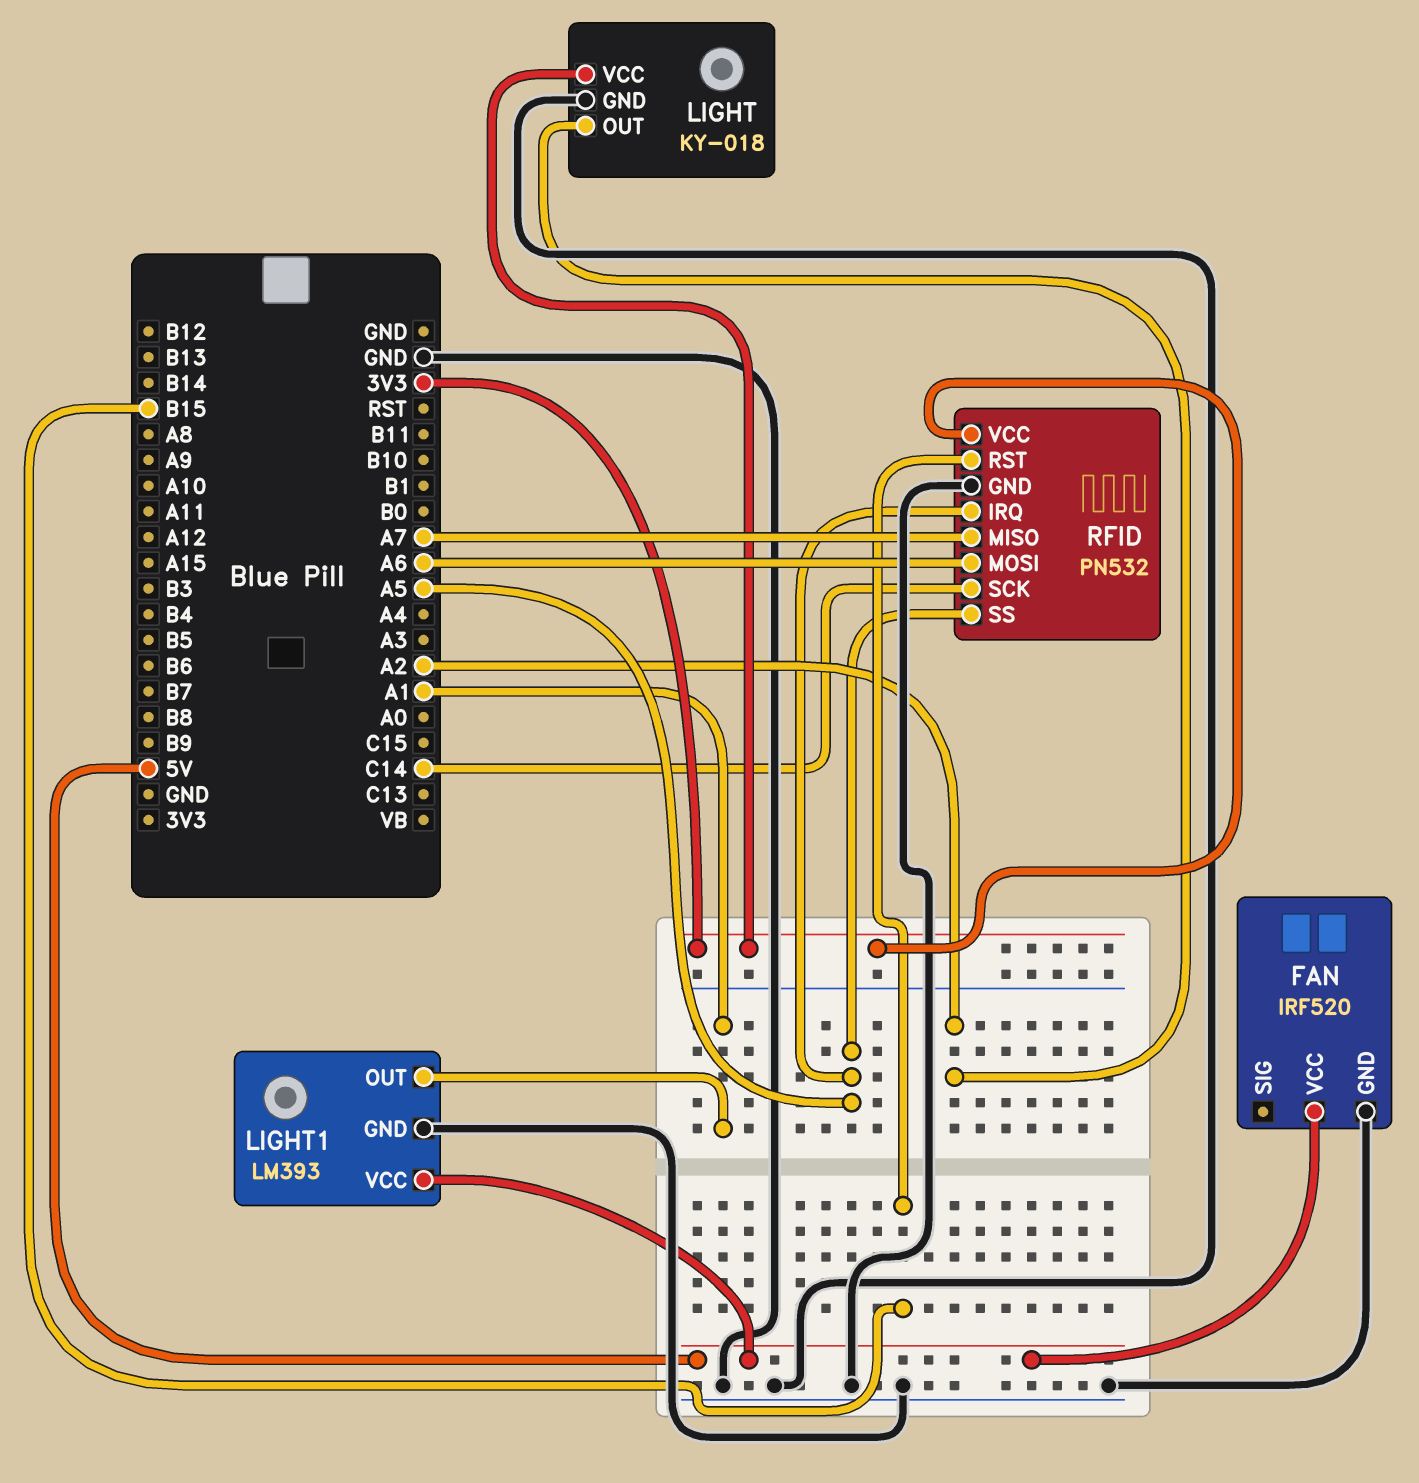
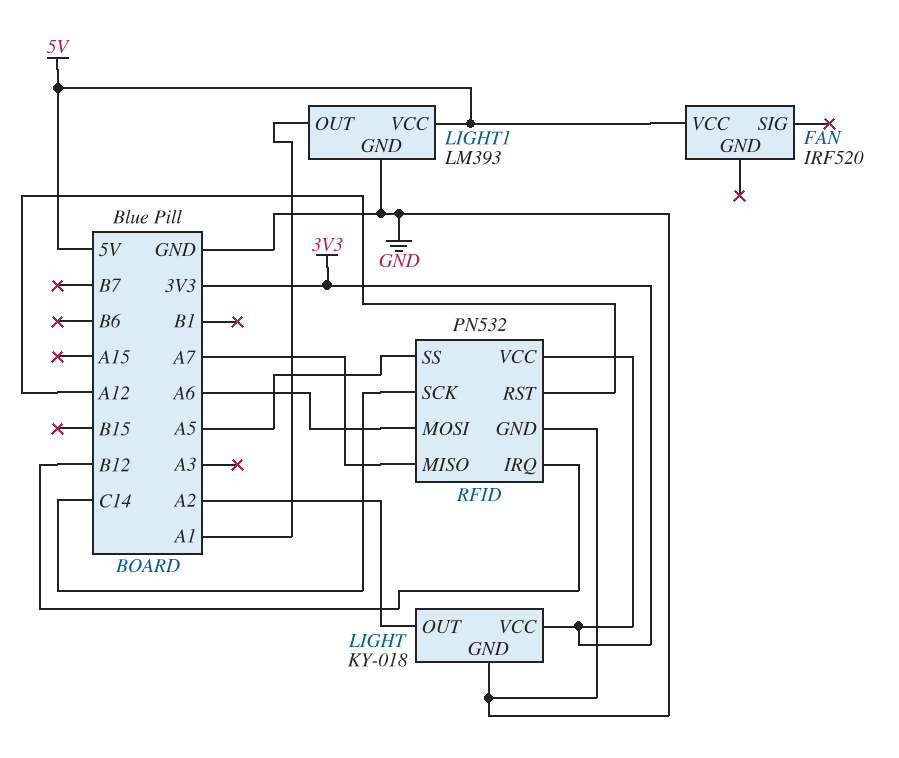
FAN pin GND: GND -> none
RFID pin IRQ: A5 -> B12
RFID pin RST: B15 -> A12

